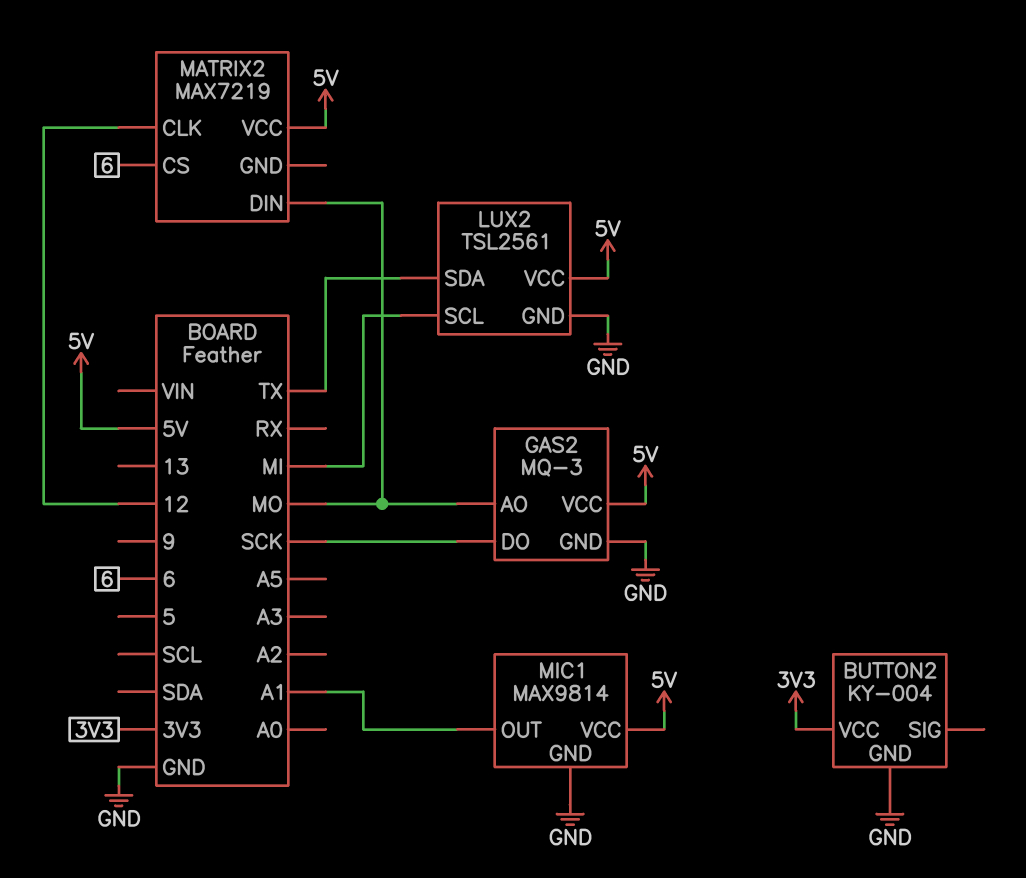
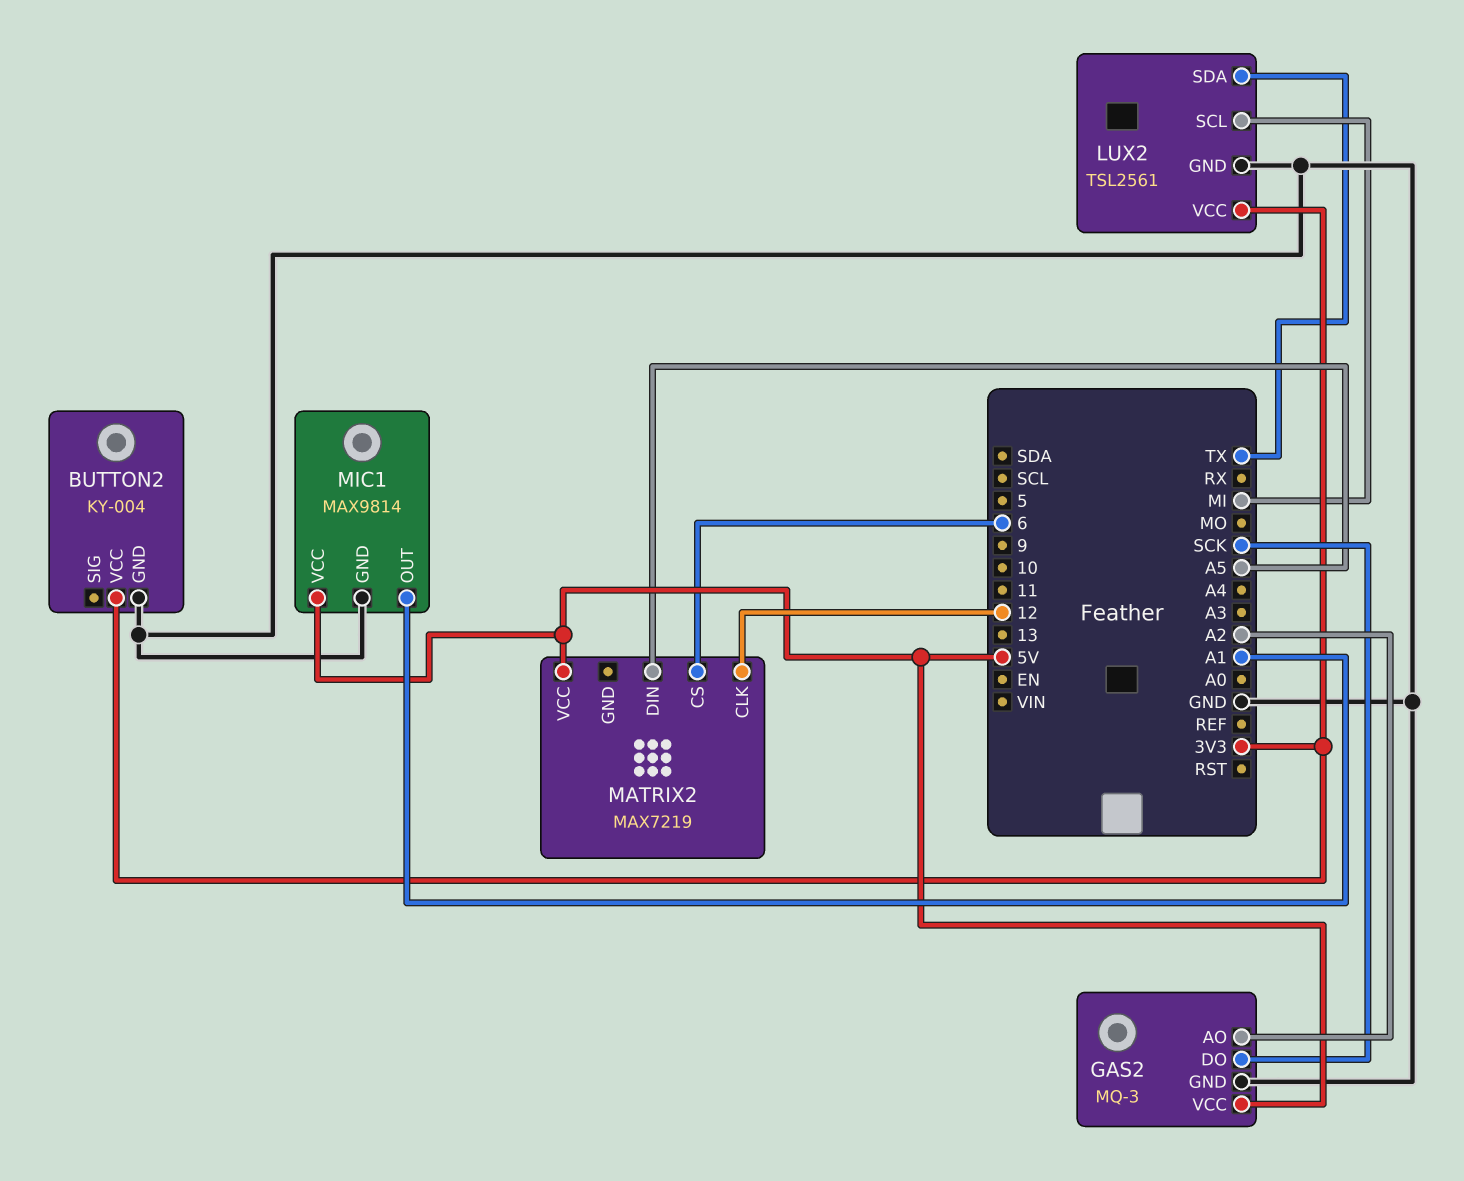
GAS2 pin AO: MO -> A2
LUX2 pin VCC: 5V -> 3V3
MATRIX2 pin DIN: MO -> A5

